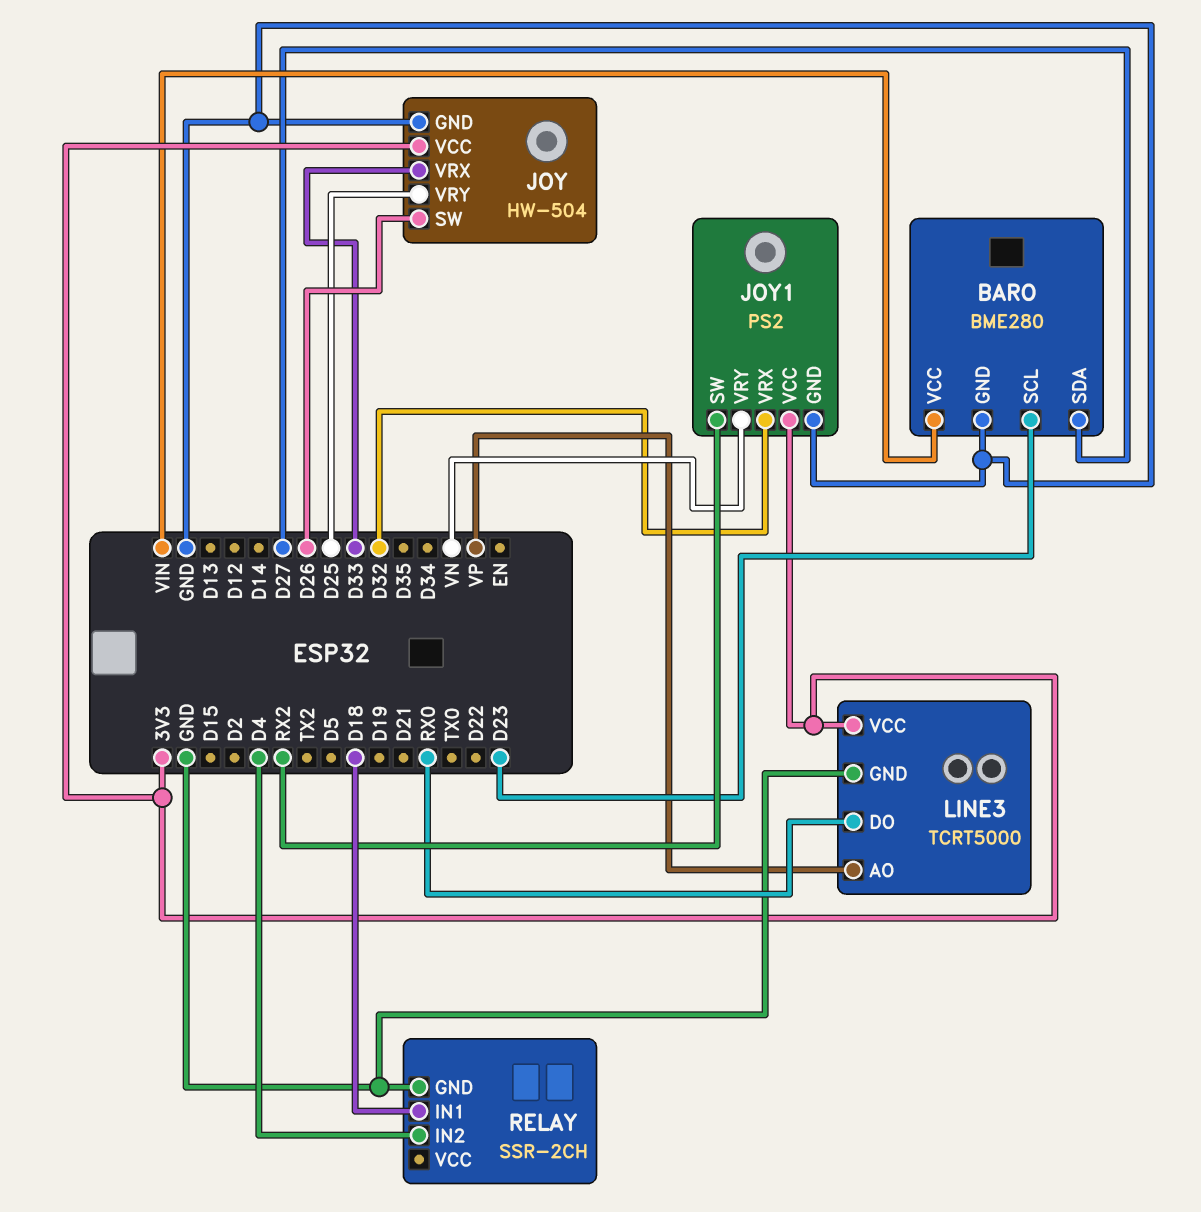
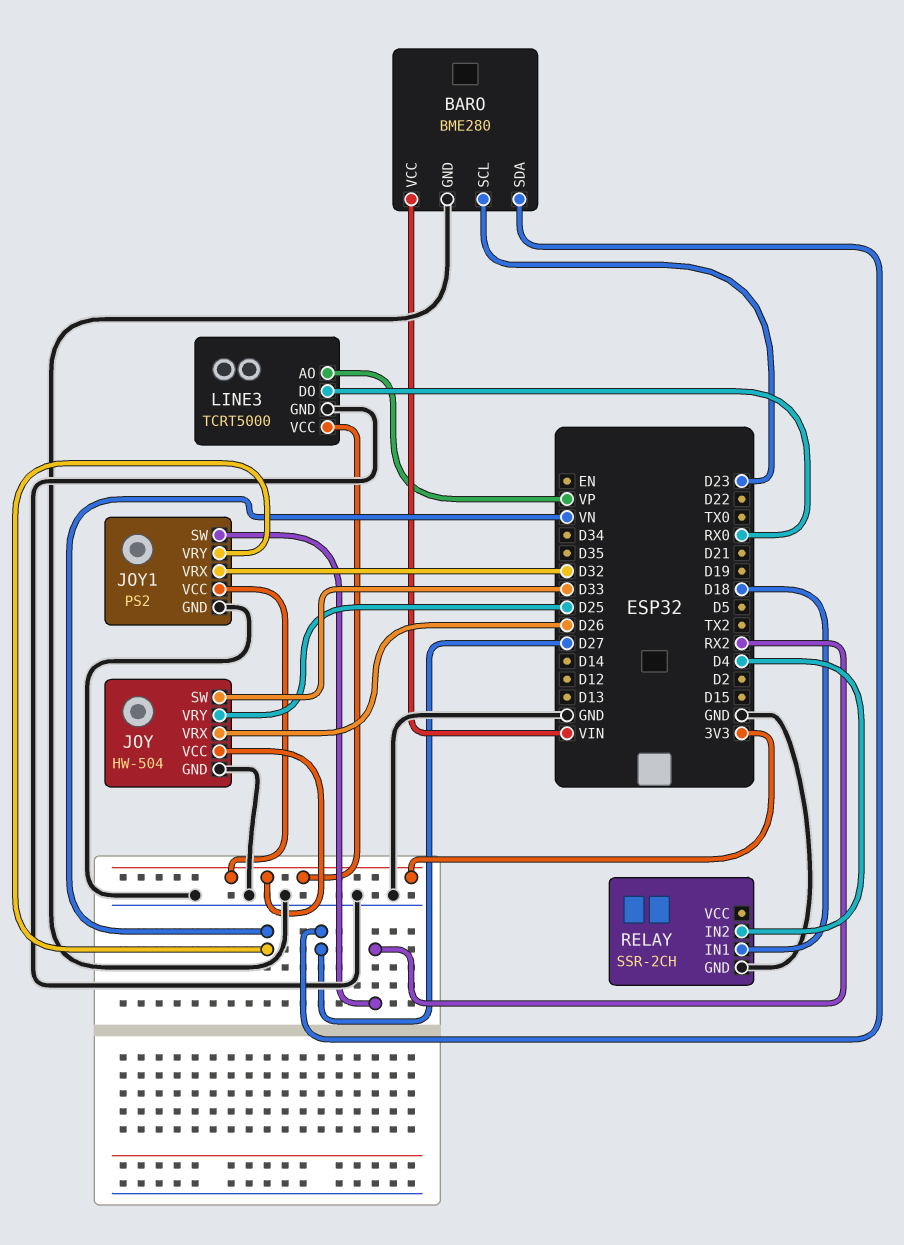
JOY pin SW: D26 -> D33
JOY pin VRX: D33 -> D26

